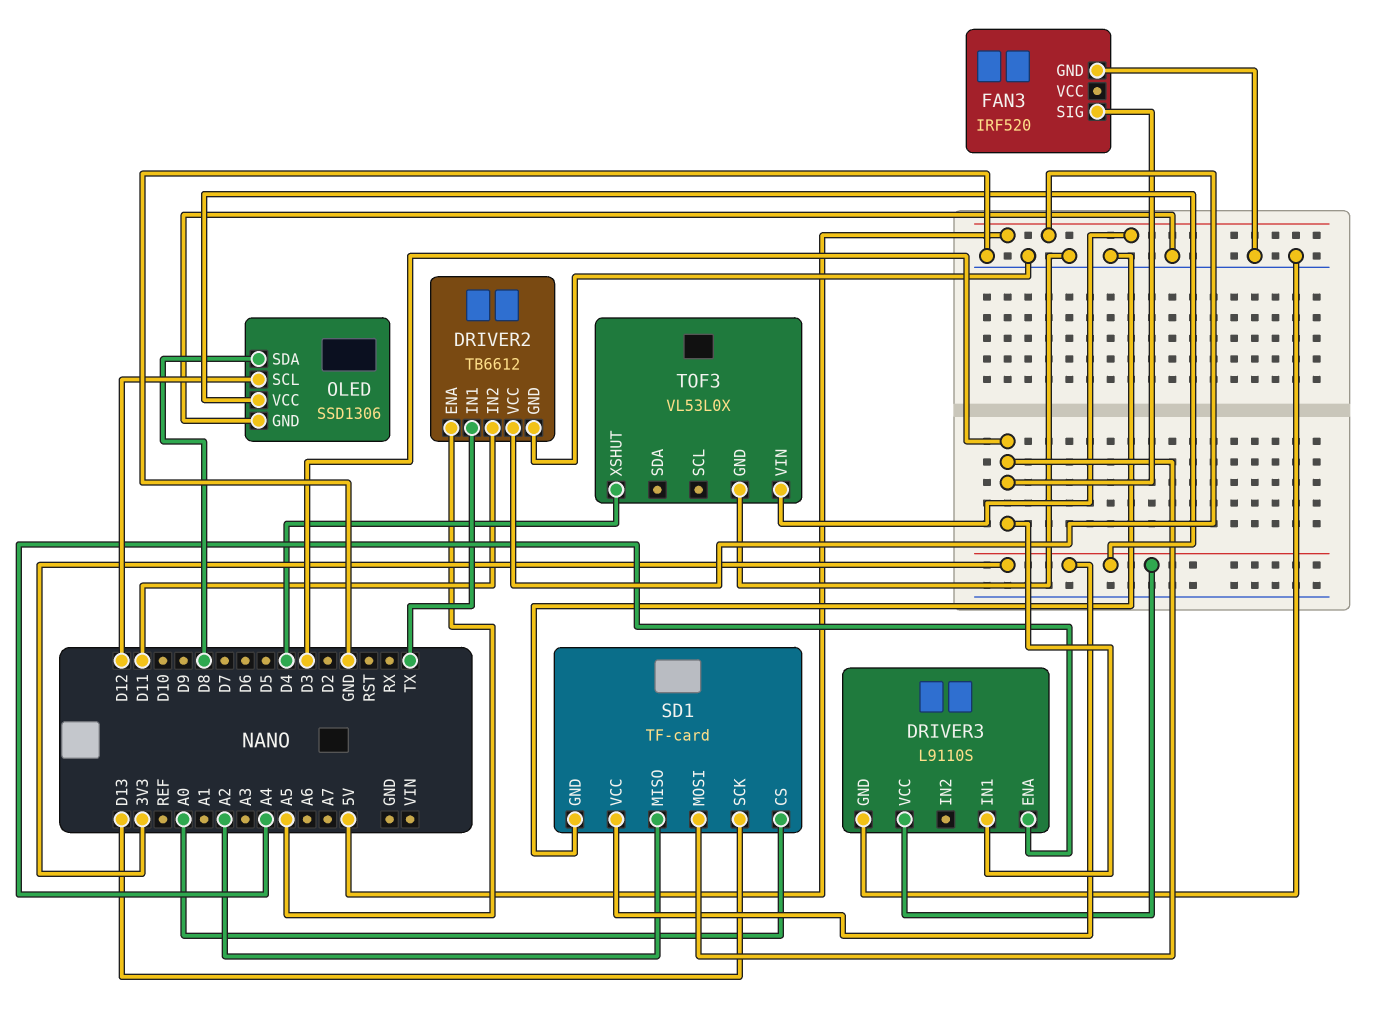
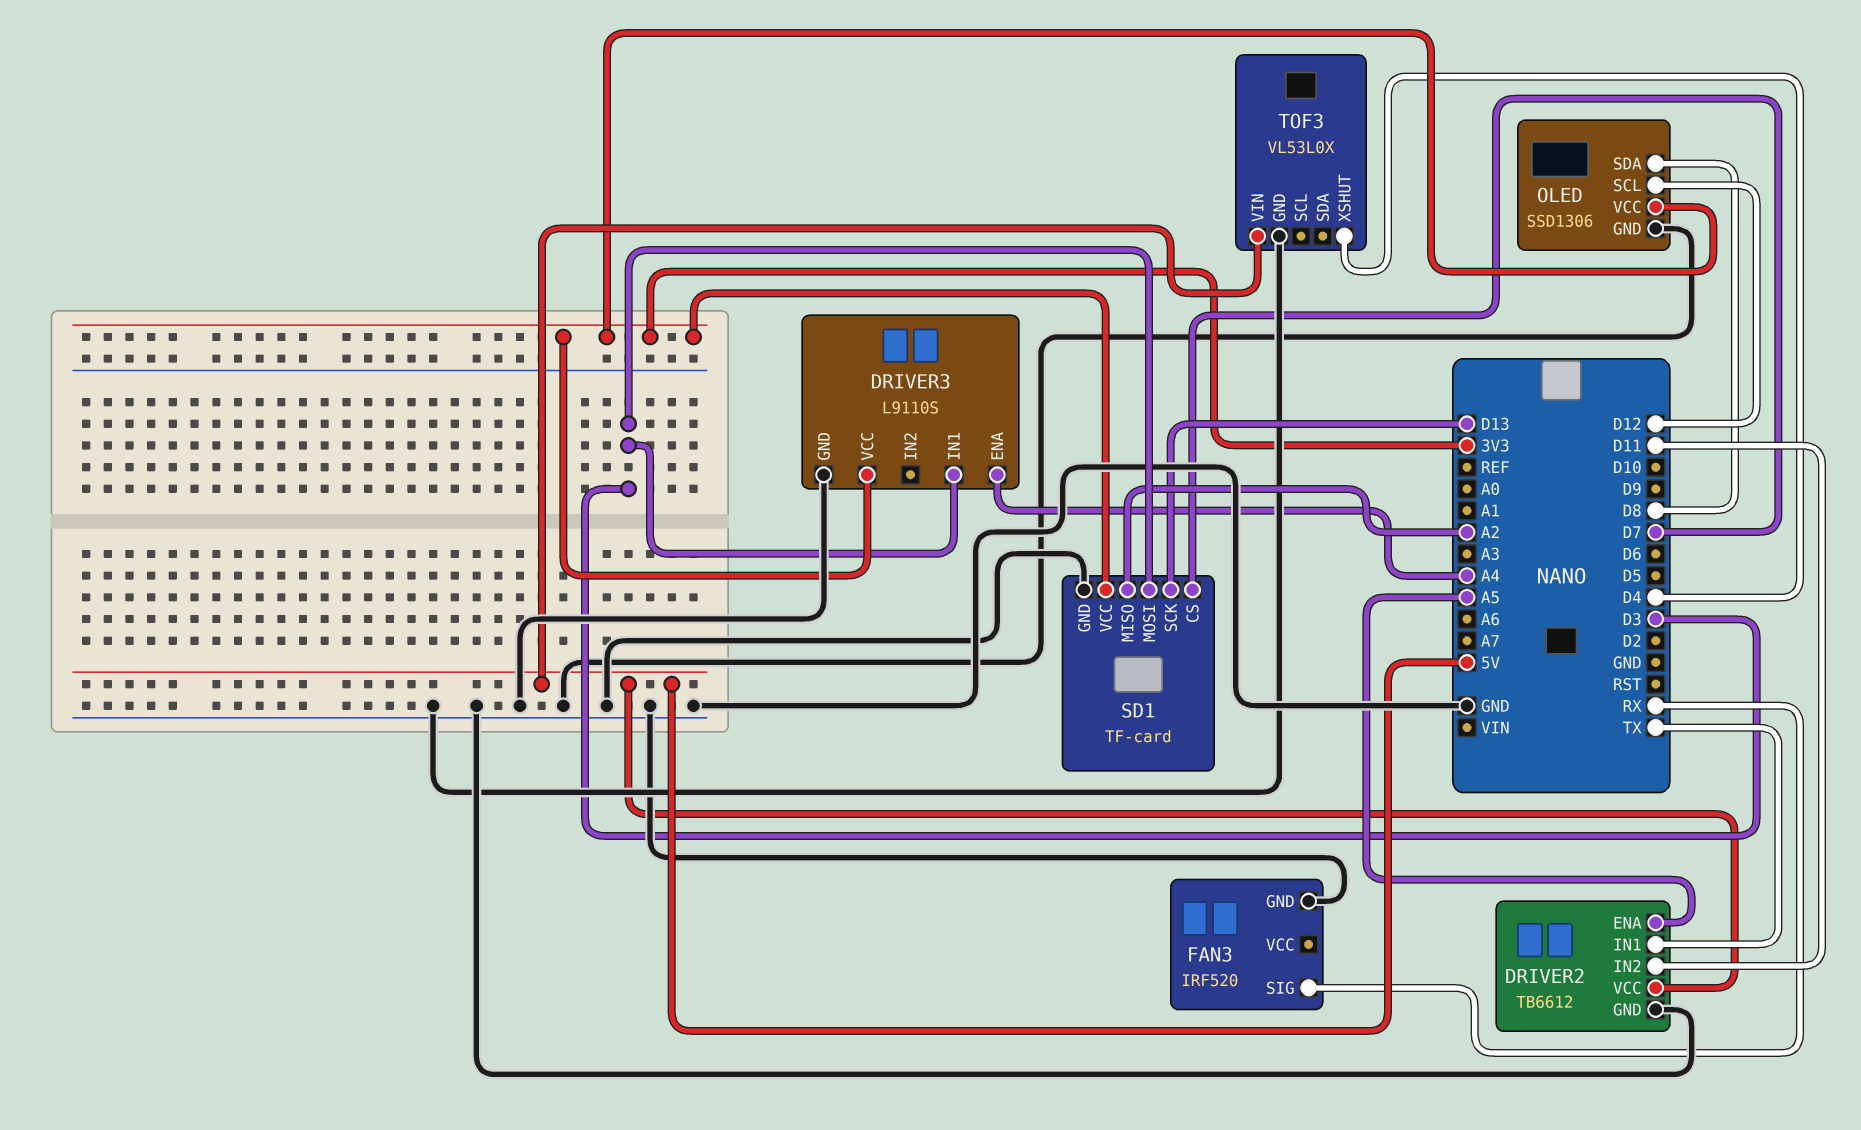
FAN3 pin SIG: D3 -> RX
SD1 pin CS: A0 -> D7

